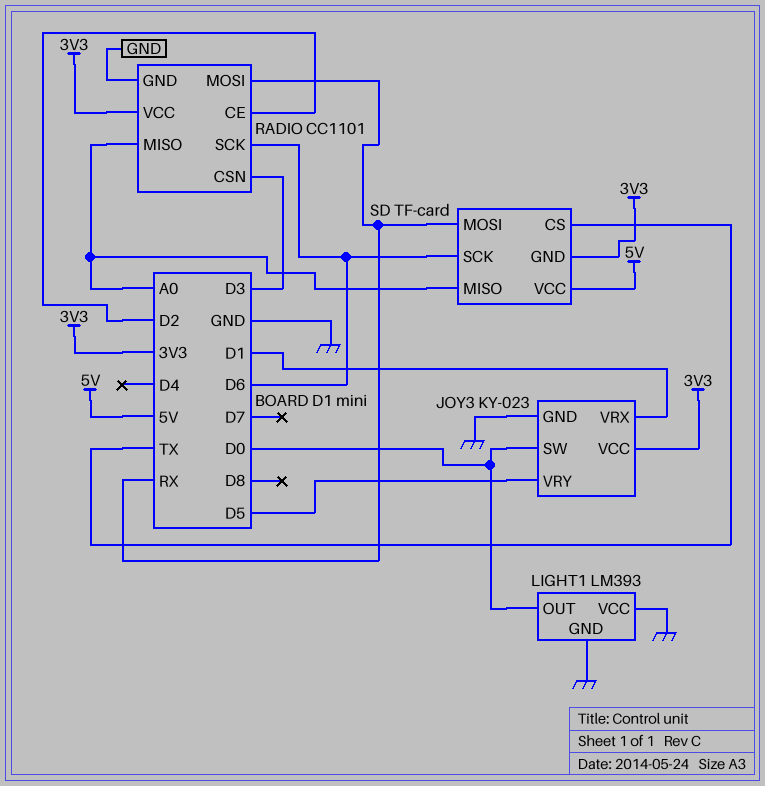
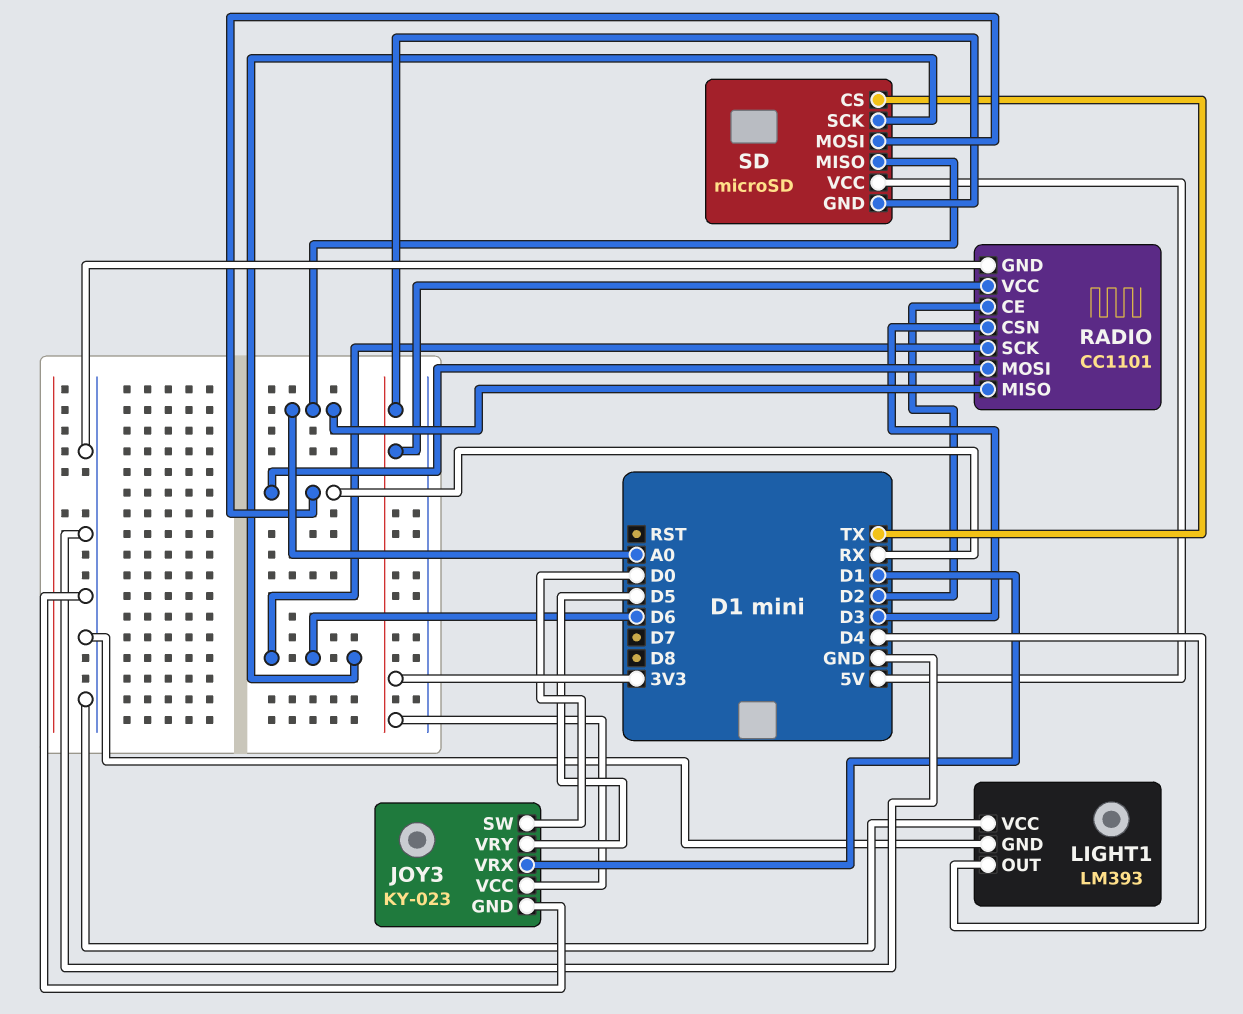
LIGHT1 pin OUT: D0 -> D4
SD: TF-card -> microSD

